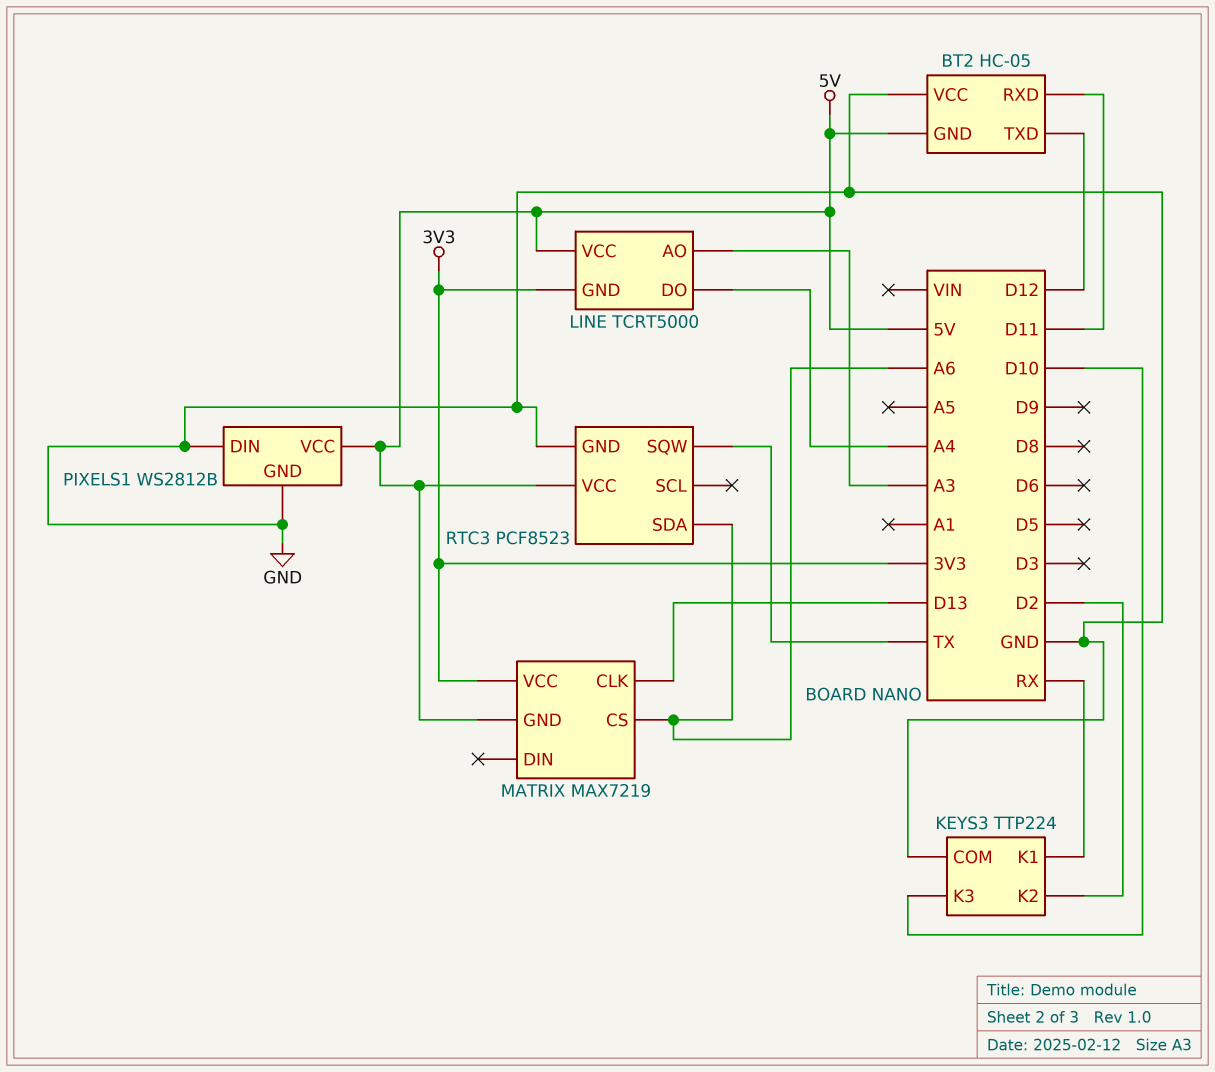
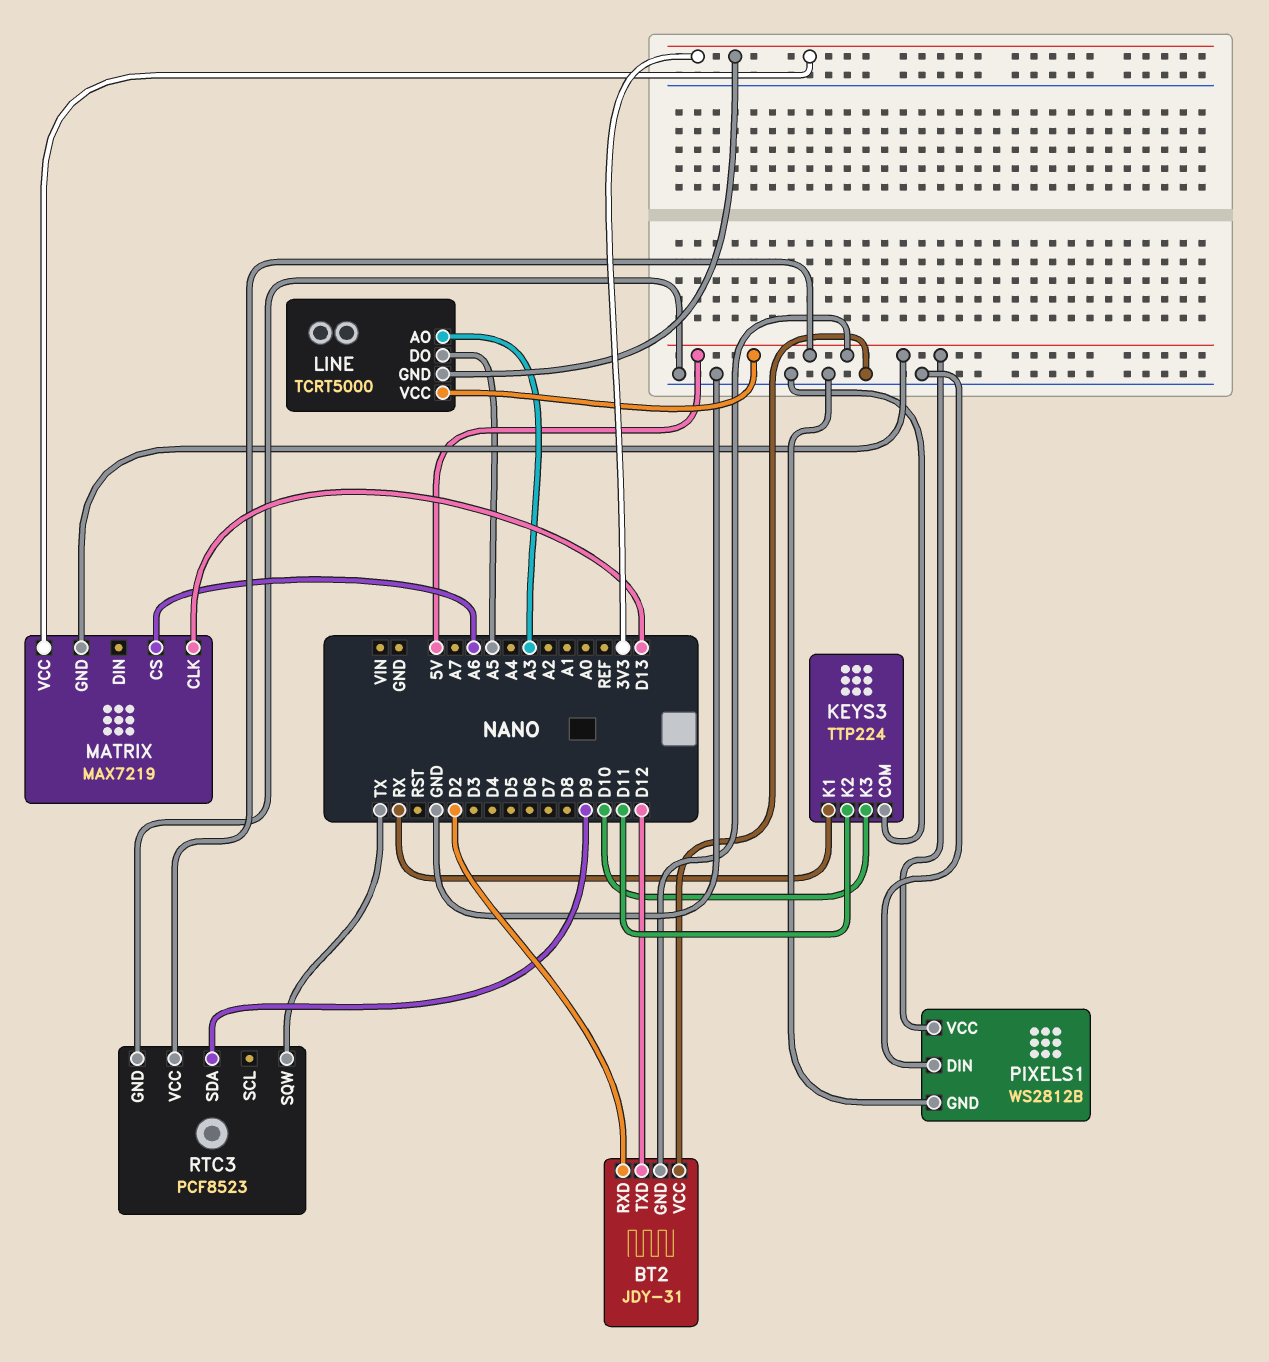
BT2: HC-05 -> JDY-31
BT2 pin RXD: D11 -> D2
KEYS3 pin K2: D2 -> D11
LINE pin DO: A4 -> A5
RTC3 pin SDA: A6 -> D9

